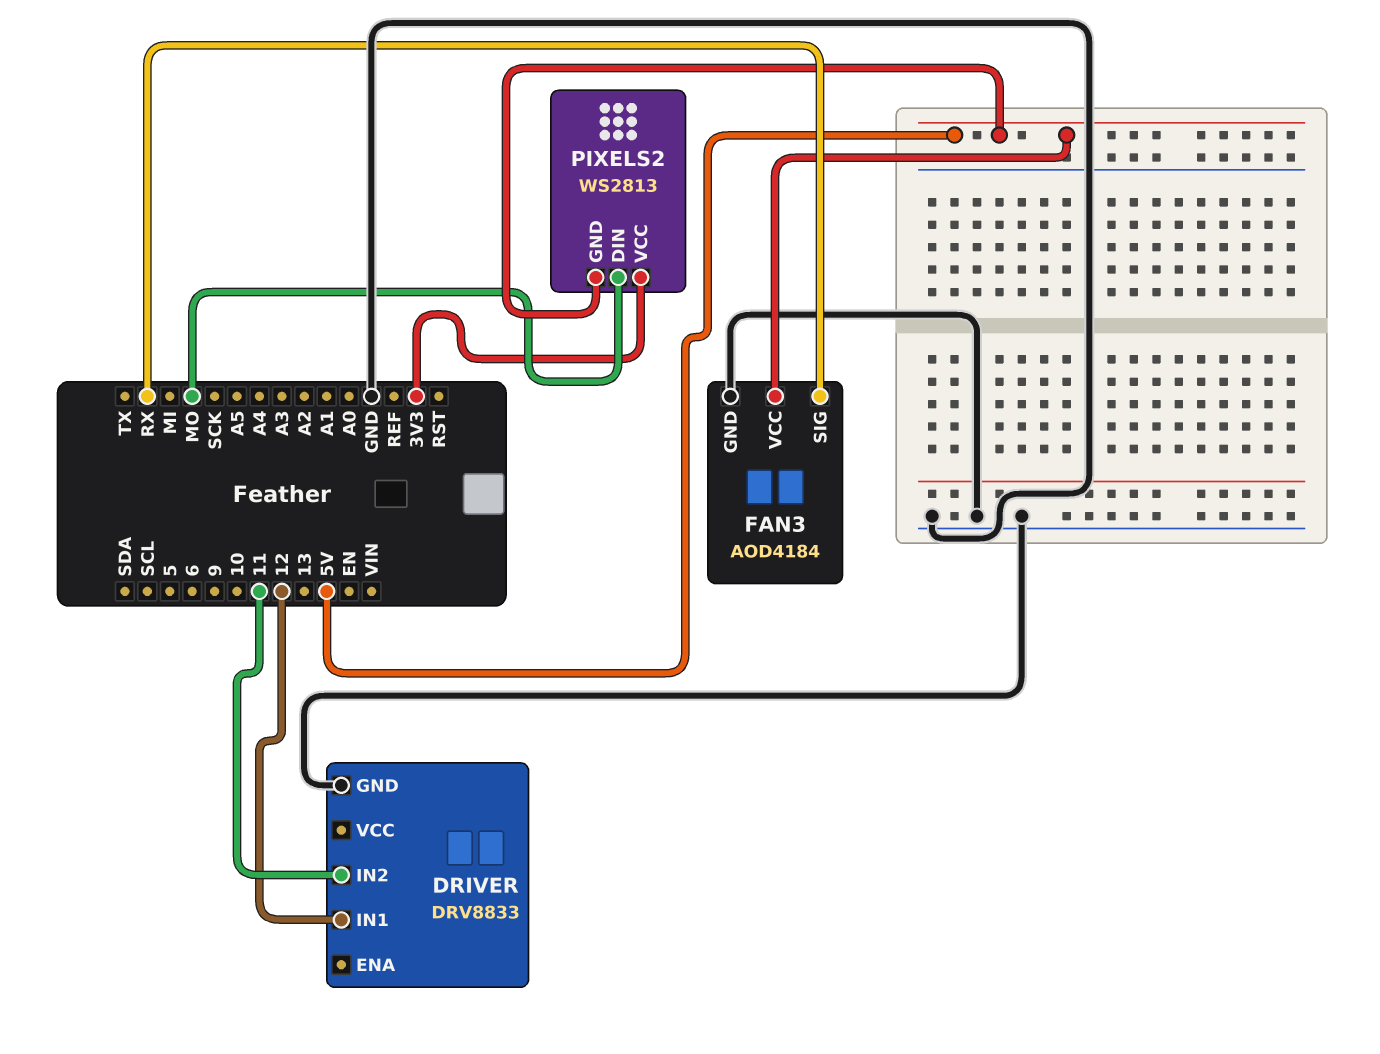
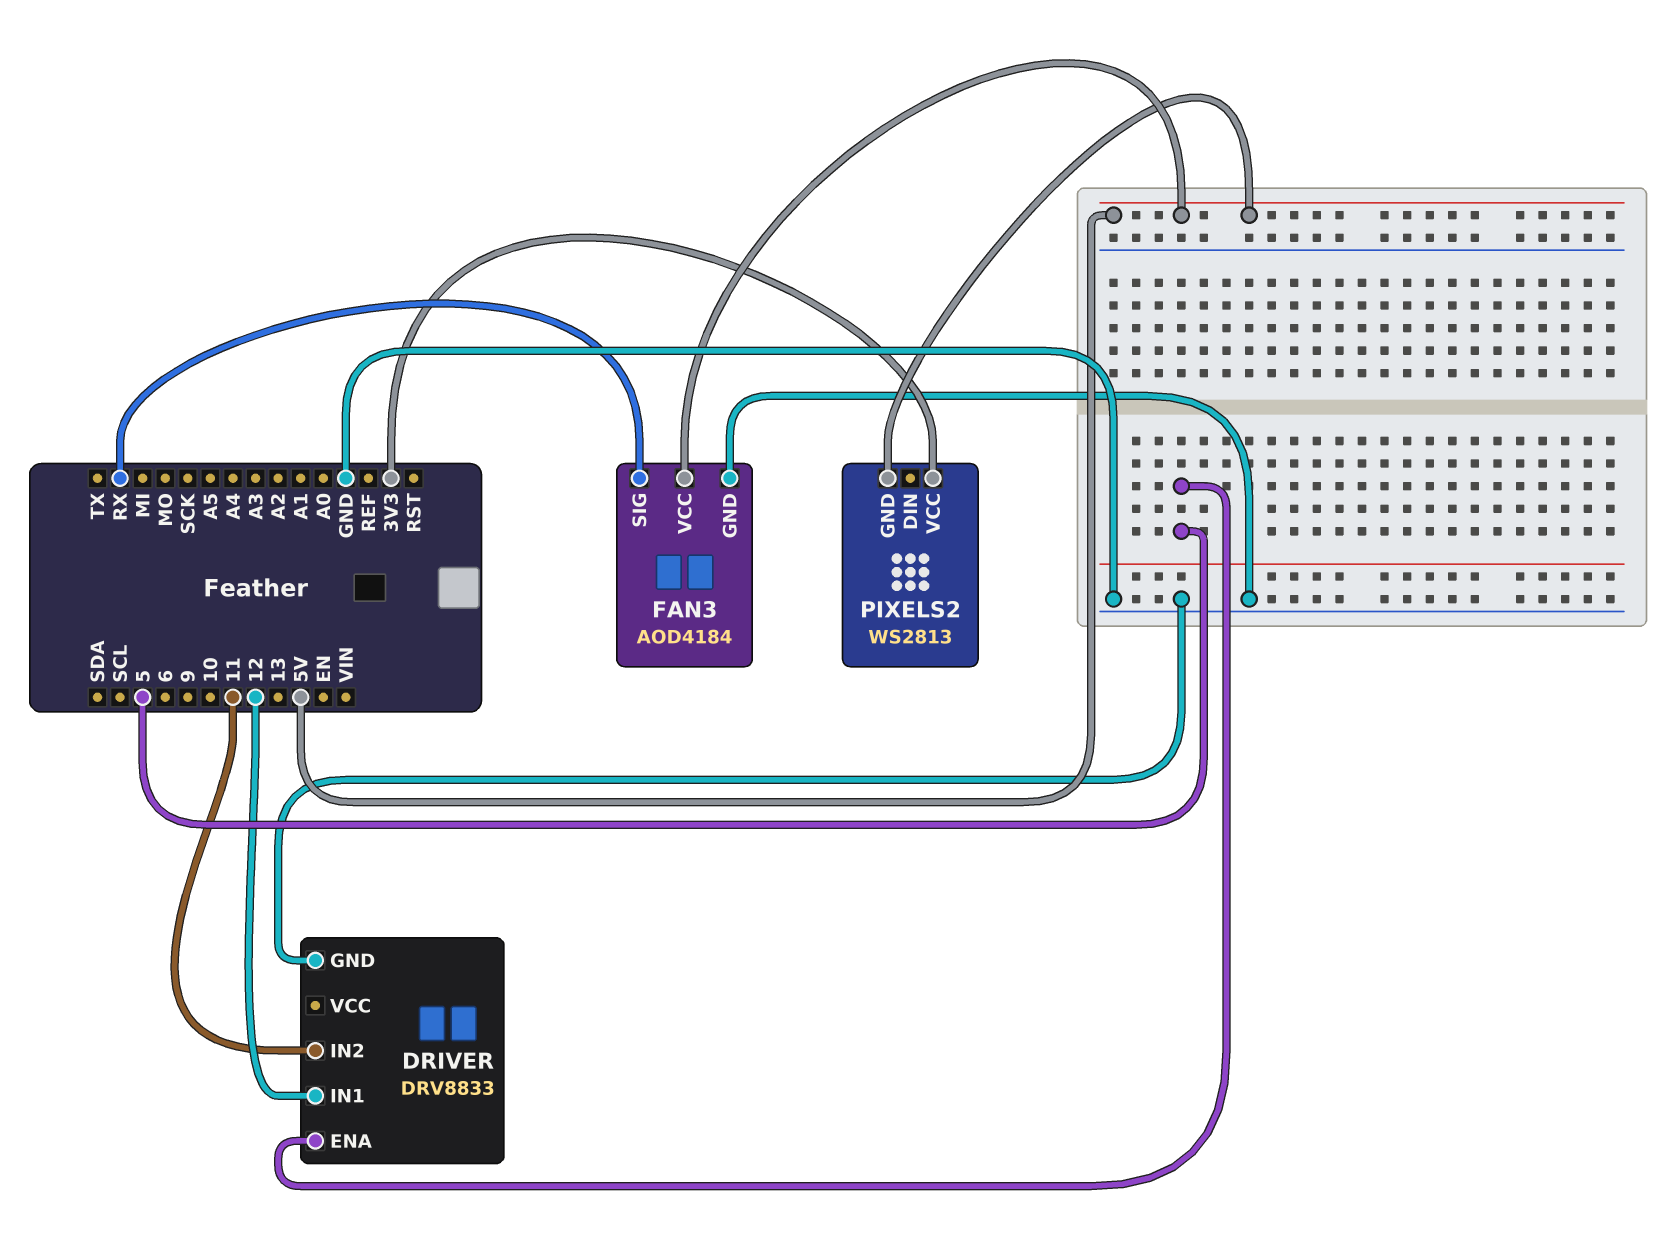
DRIVER pin ENA: none -> 5
PIXELS2 pin DIN: MO -> none

